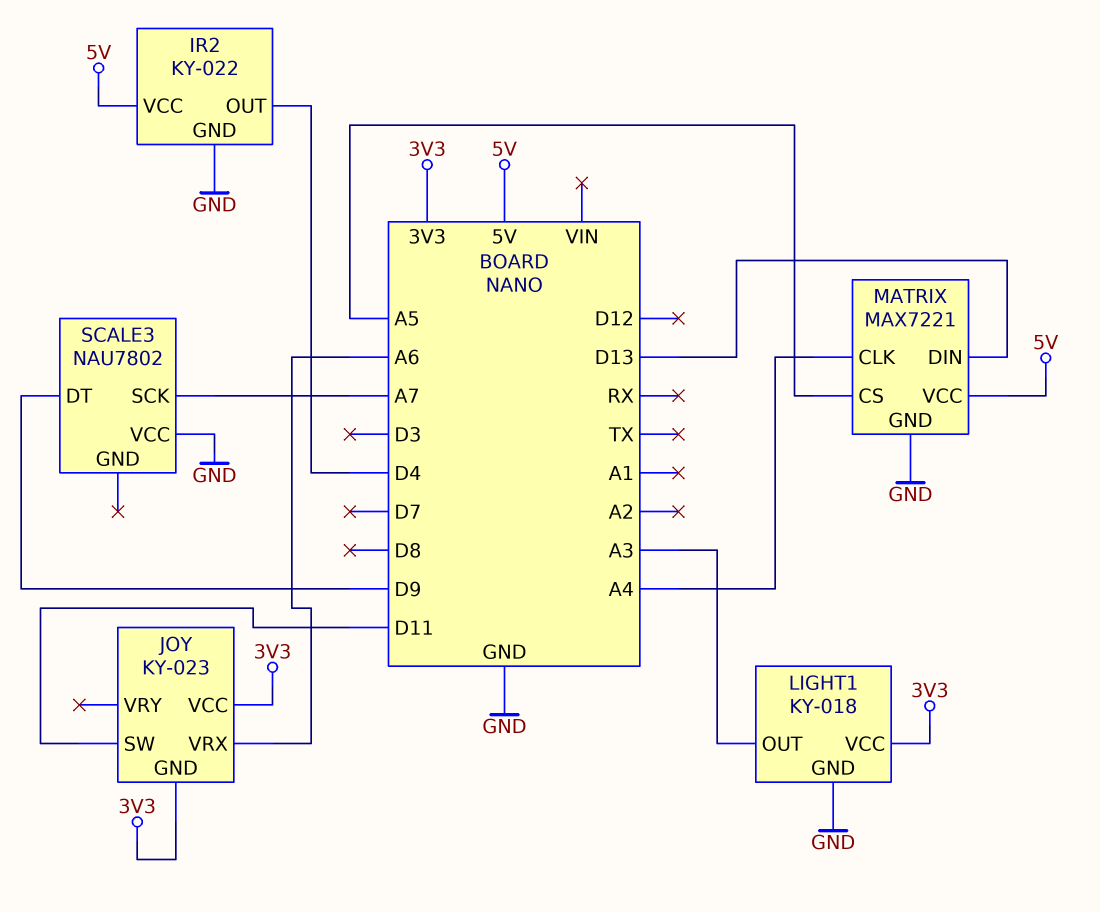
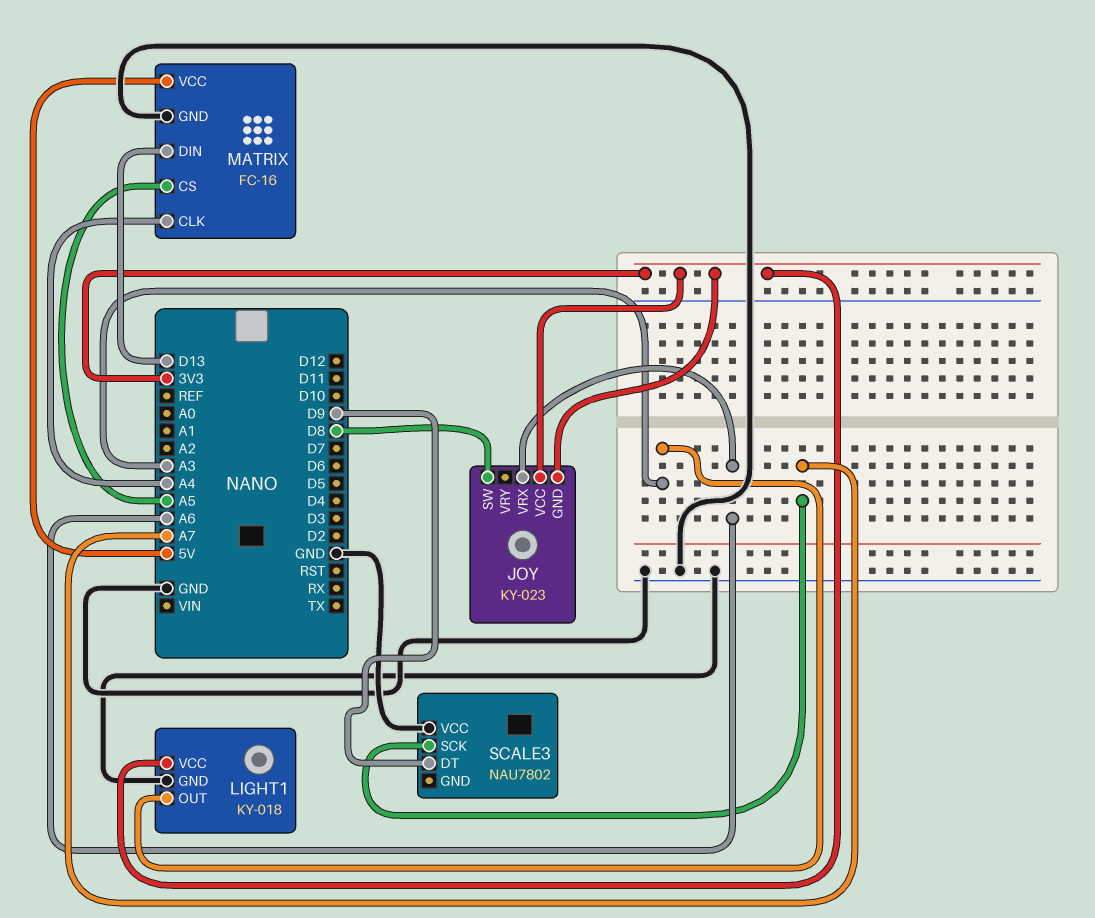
IR2: KY-022 -> none
IR2 pin GND: GND -> none
IR2 pin OUT: D4 -> none
IR2 pin VCC: 5V -> none
JOY pin SW: D11 -> D8
MATRIX: MAX7221 -> FC-16

